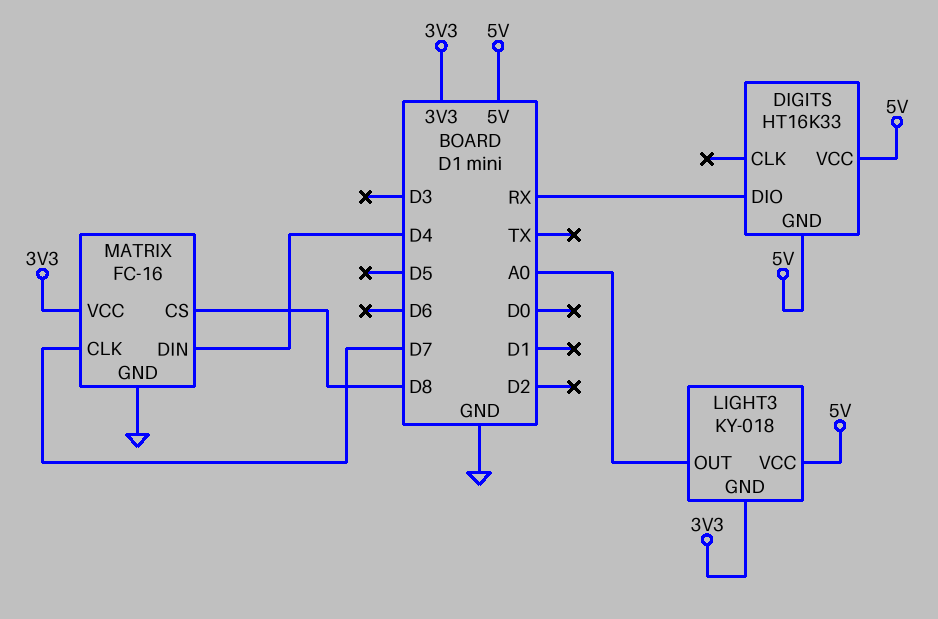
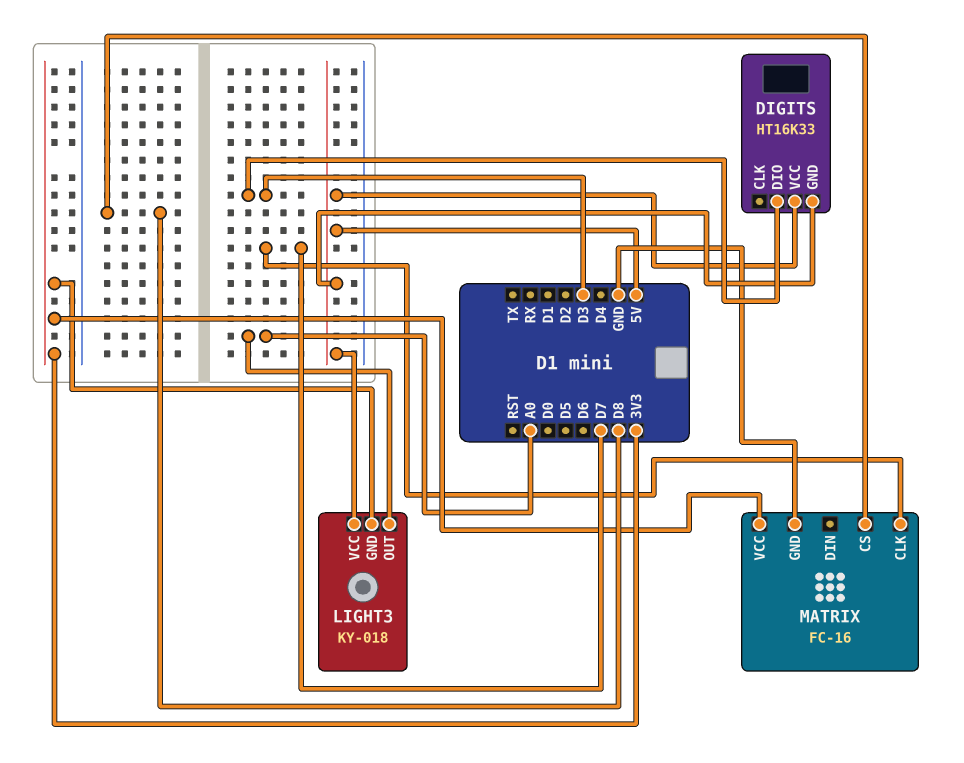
DIGITS pin DIO: RX -> D3
MATRIX pin DIN: D4 -> none

